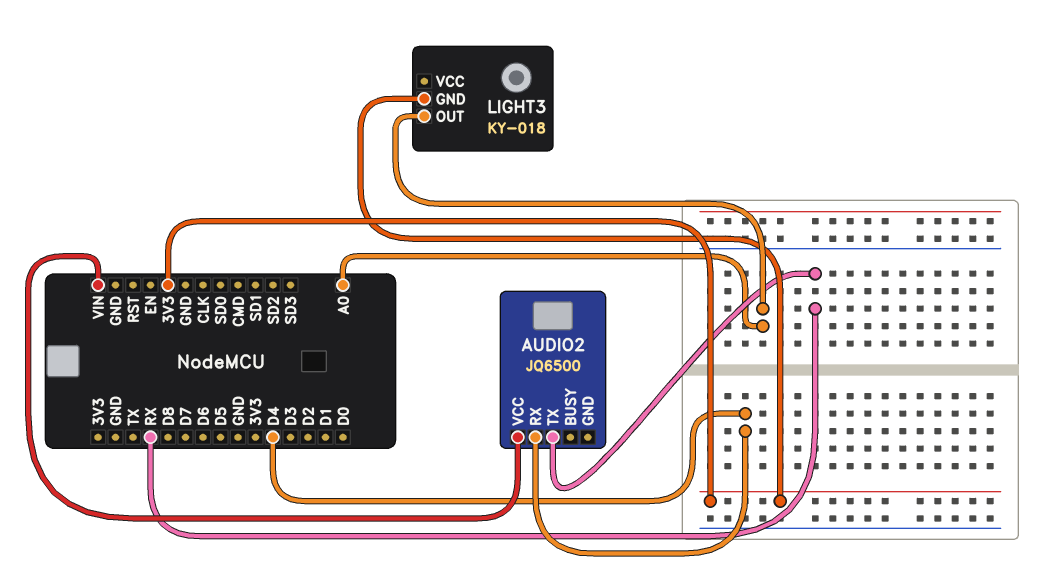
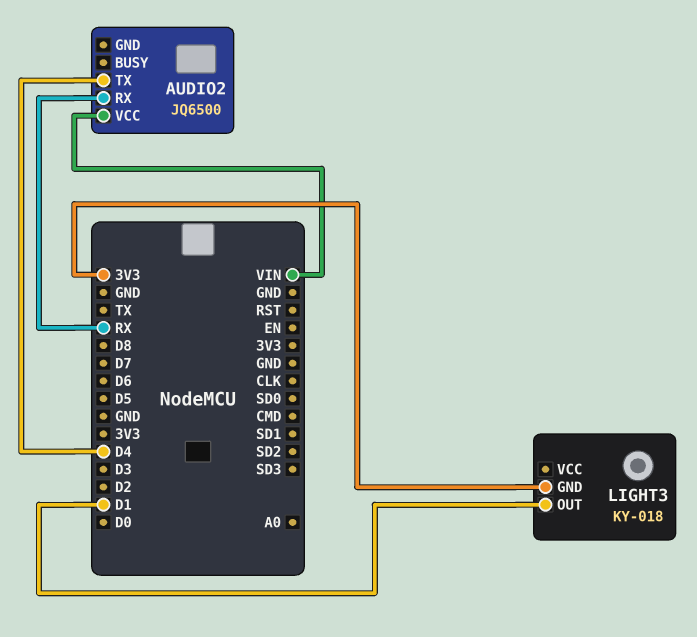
AUDIO2 pin RX: D4 -> RX
AUDIO2 pin TX: RX -> D4
LIGHT3 pin OUT: A0 -> D1

